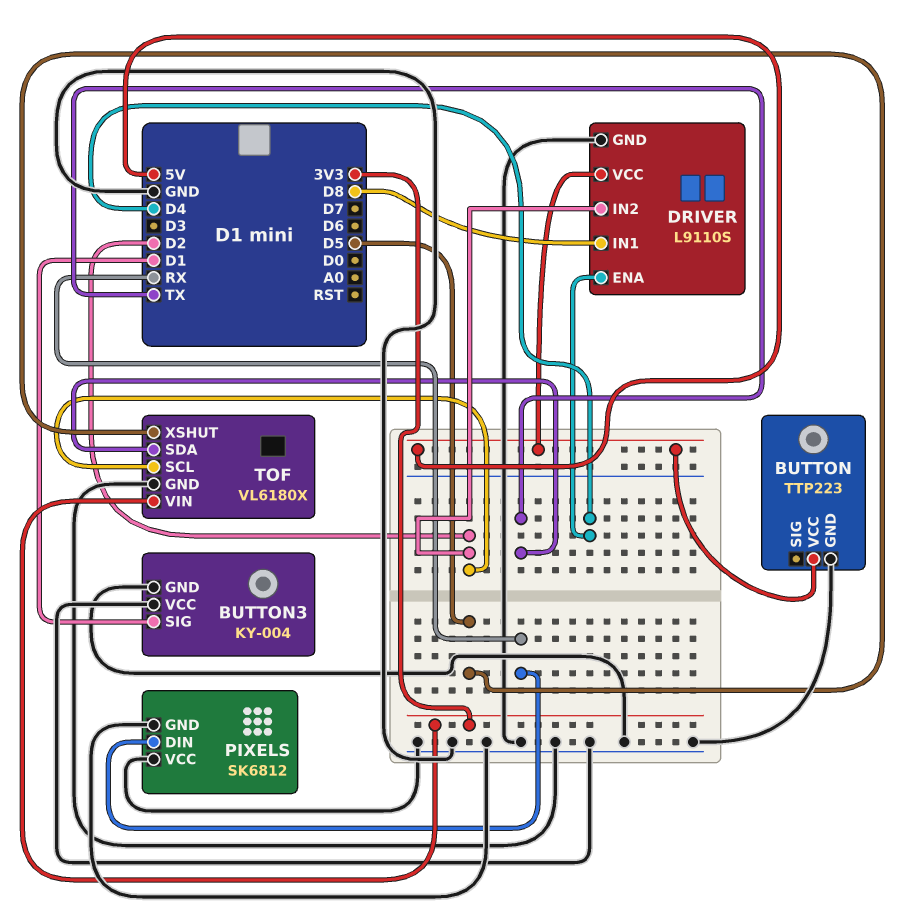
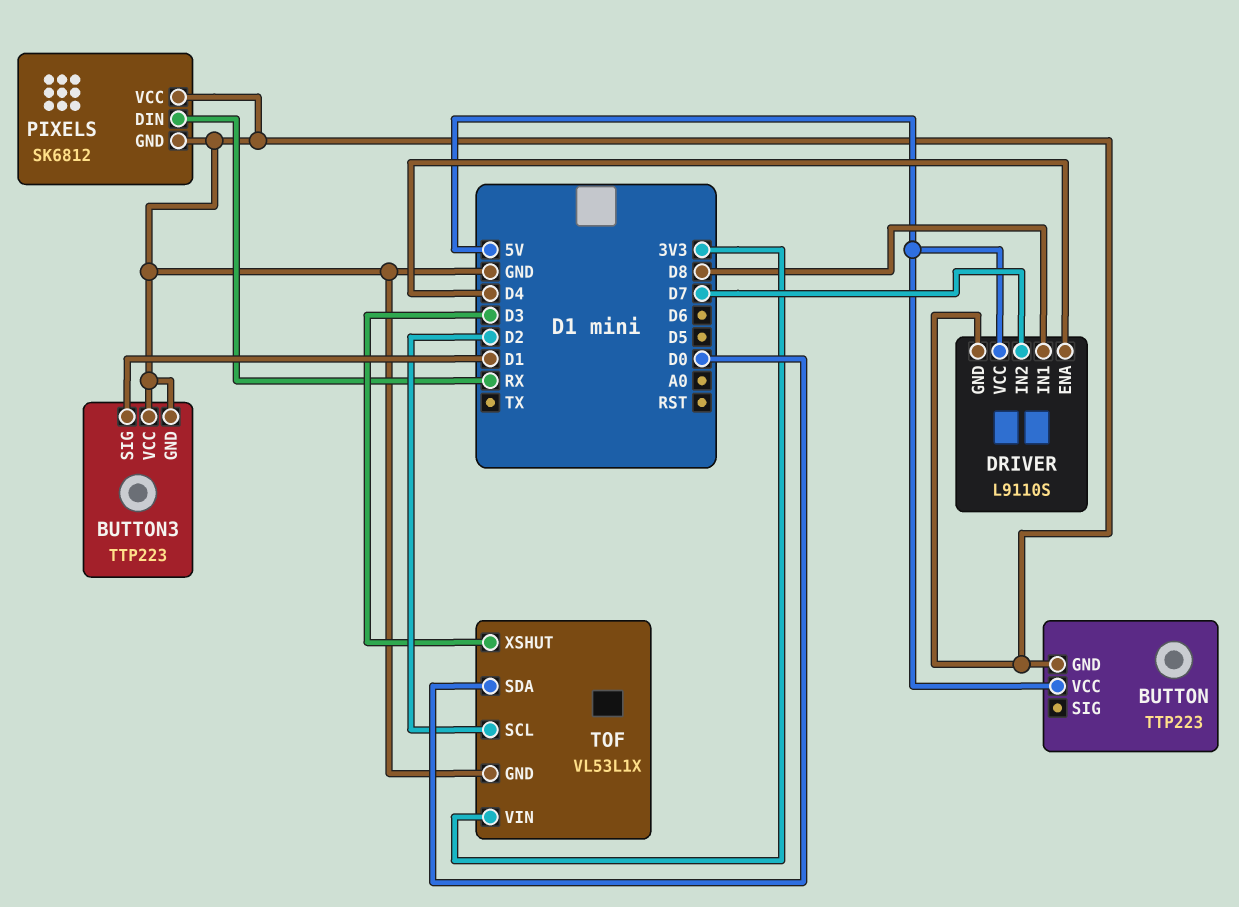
BUTTON3: KY-004 -> TTP223
DRIVER pin IN2: D2 -> D7
TOF: VL6180X -> VL53L1X
TOF pin SDA: TX -> D0
TOF pin XSHUT: D5 -> D3

